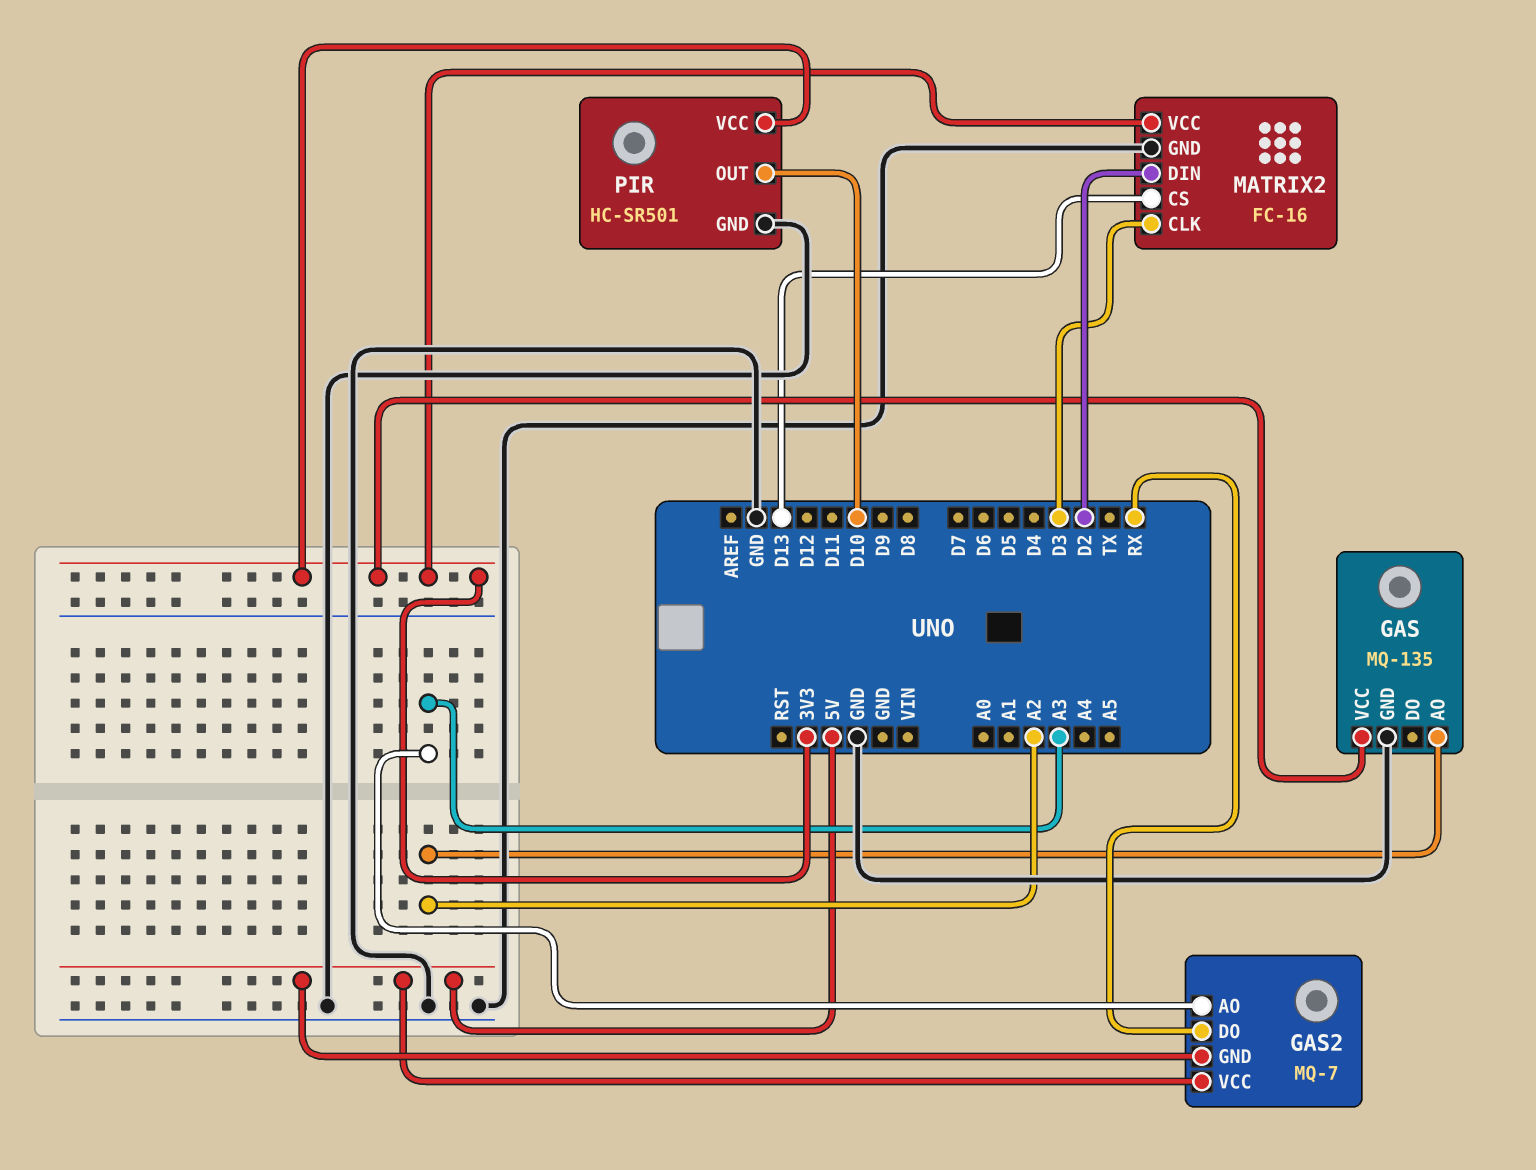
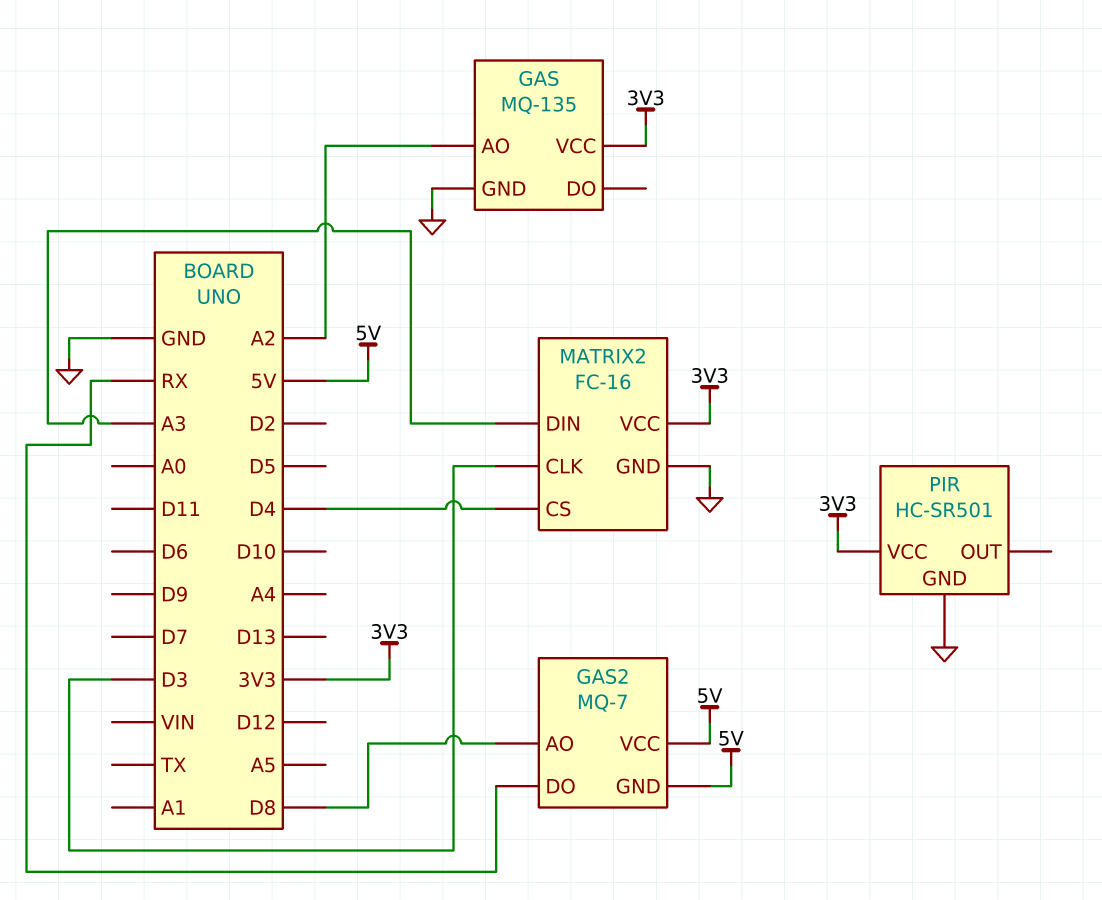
GAS2 pin AO: A3 -> D8
MATRIX2 pin CS: D13 -> D4
MATRIX2 pin DIN: D2 -> A3
PIR pin OUT: D10 -> none

